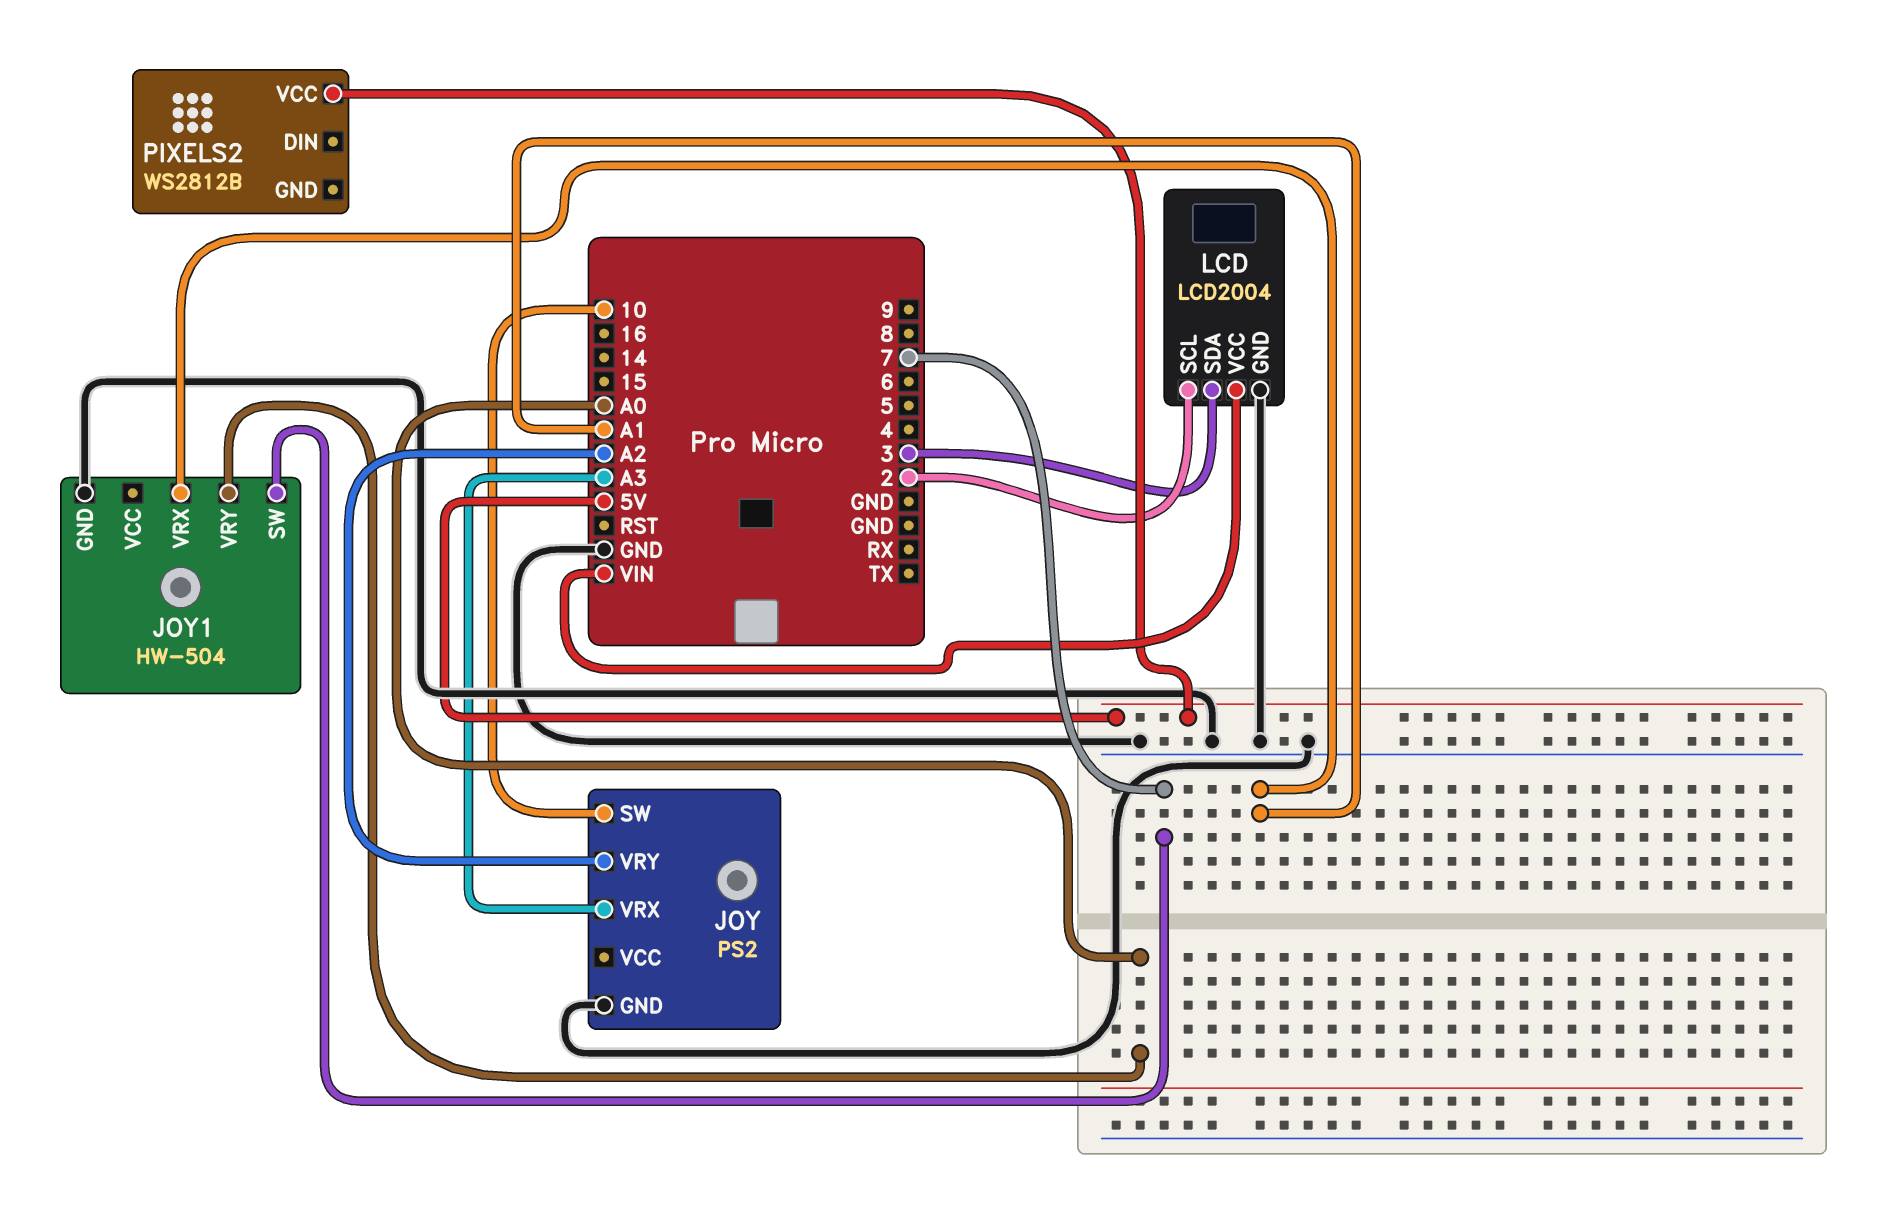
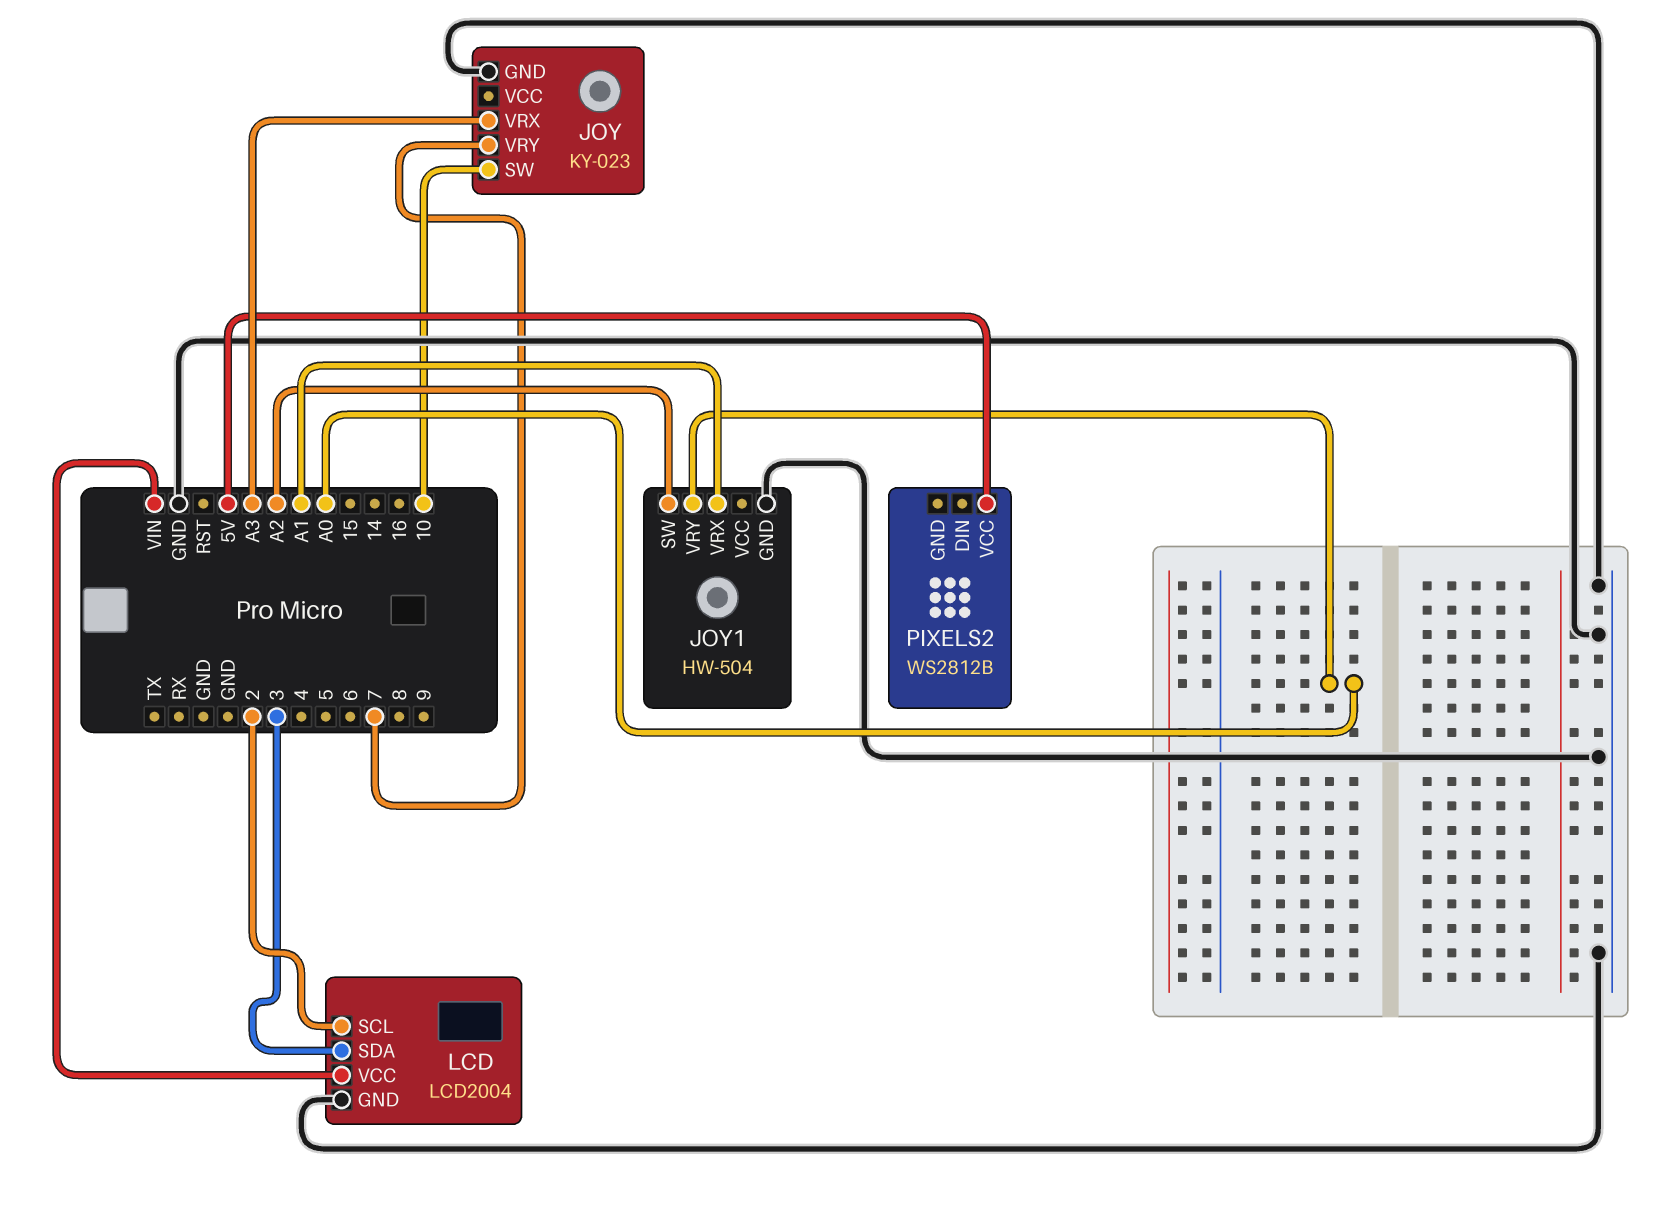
JOY: PS2 -> KY-023
JOY pin VRY: A2 -> 7
JOY1 pin SW: 7 -> A2

